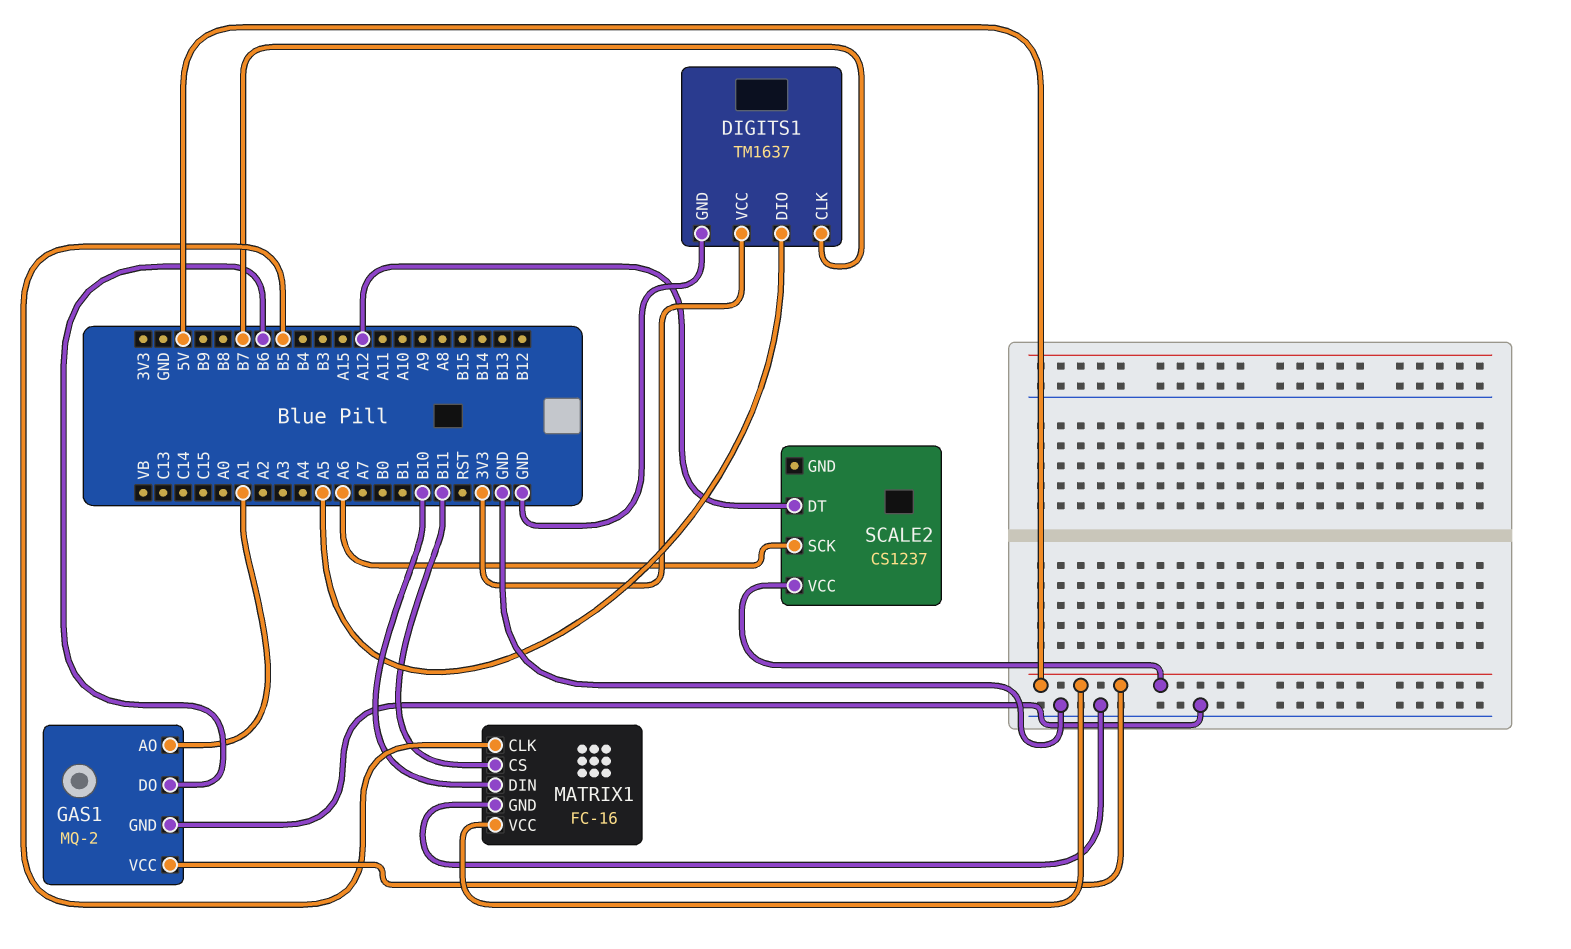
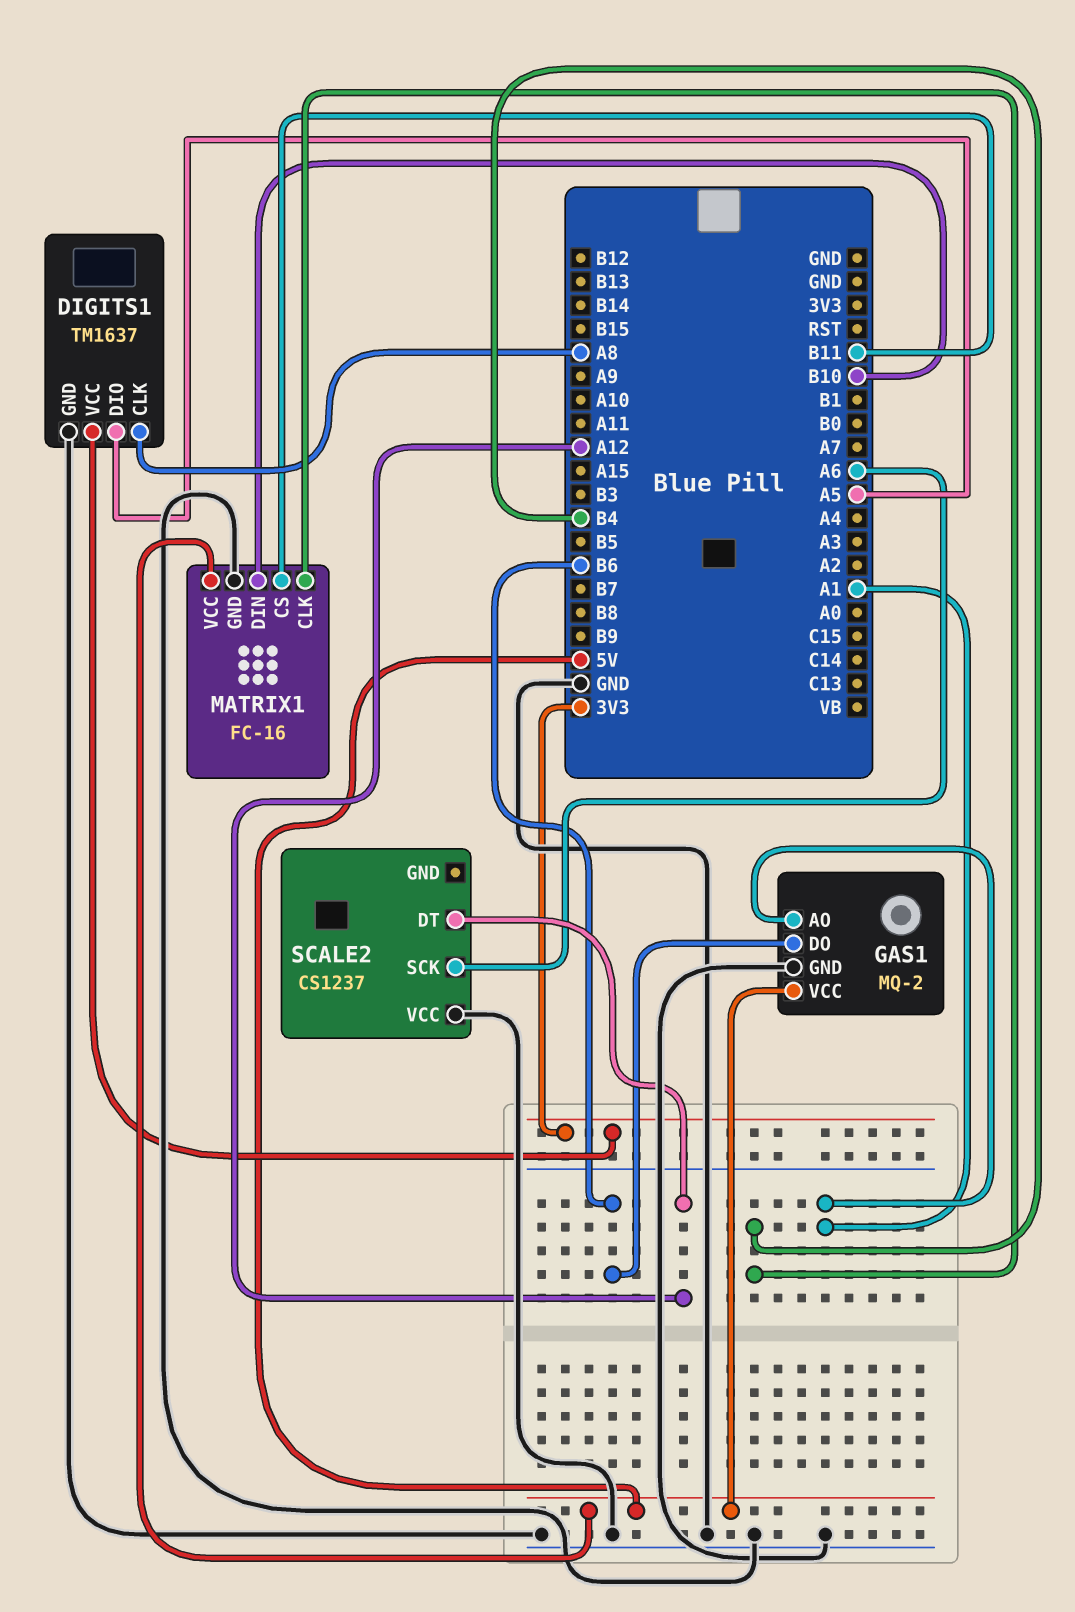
DIGITS1 pin CLK: B7 -> A8
MATRIX1 pin CLK: B5 -> B4
SCALE2 pin VCC: 5V -> GND

